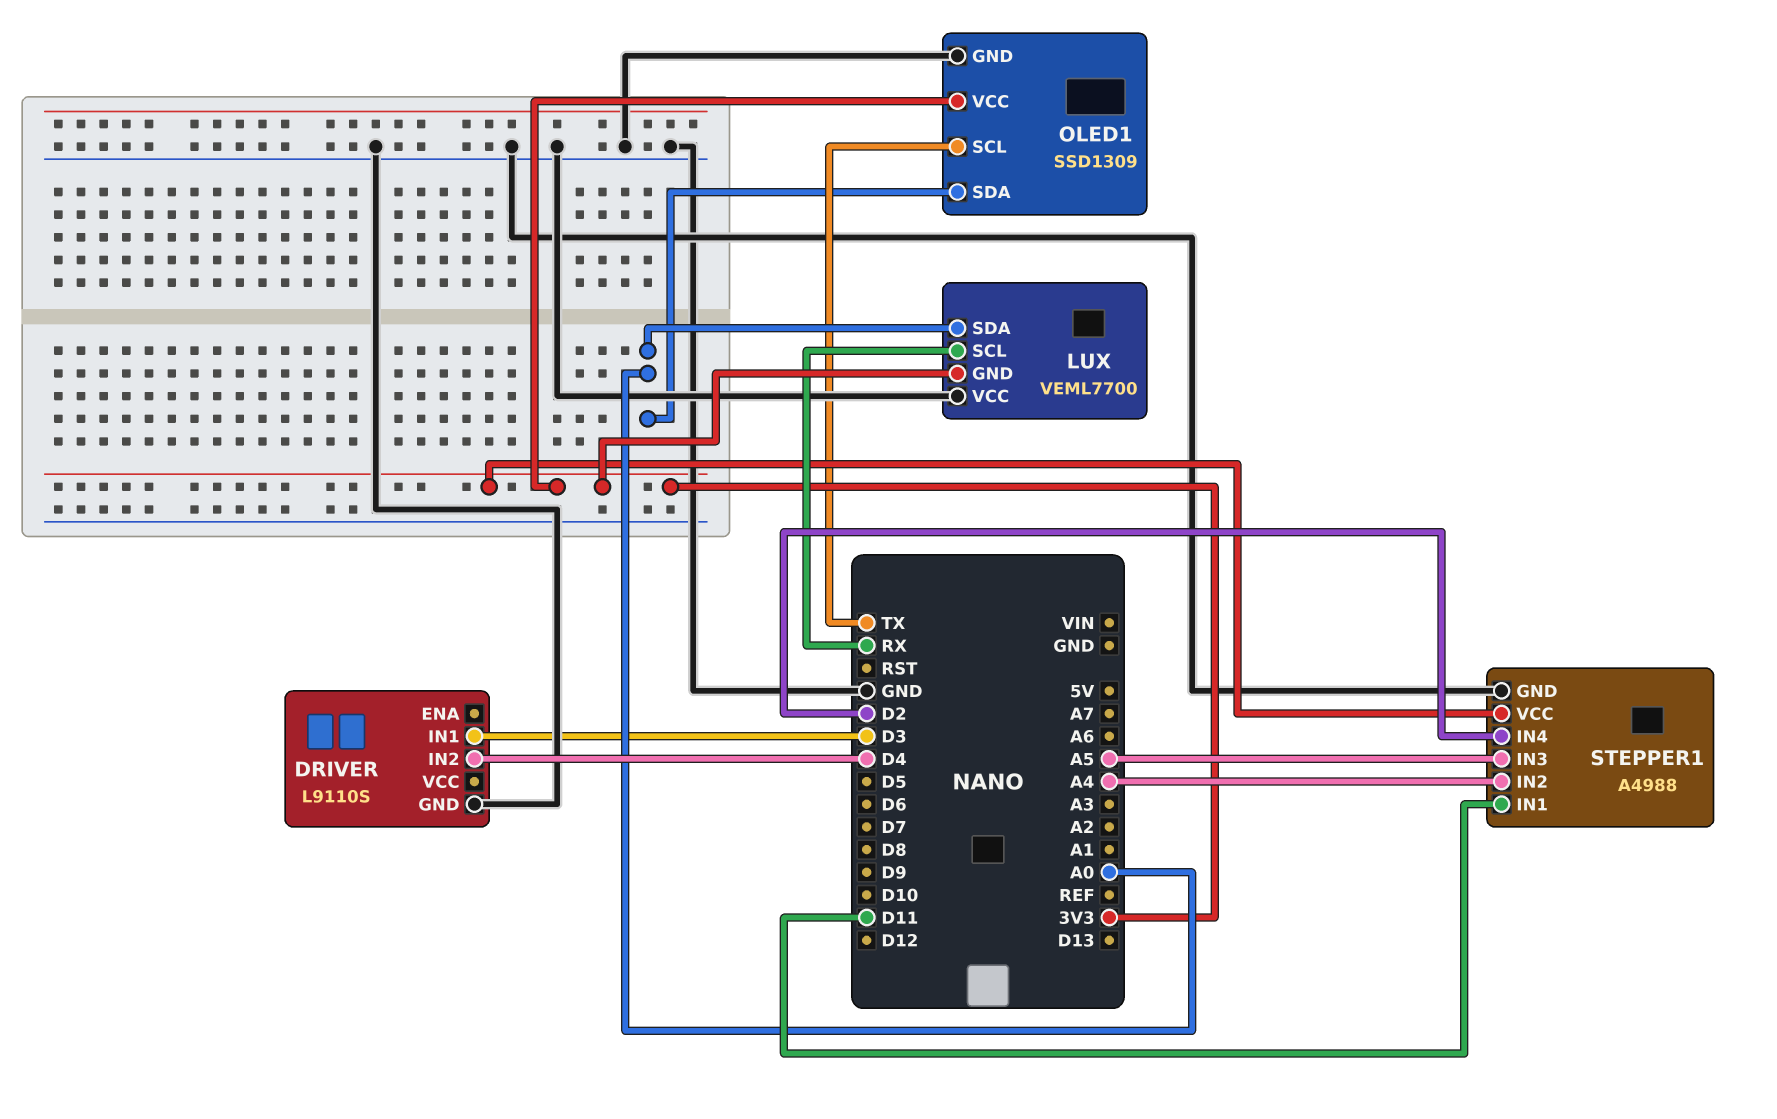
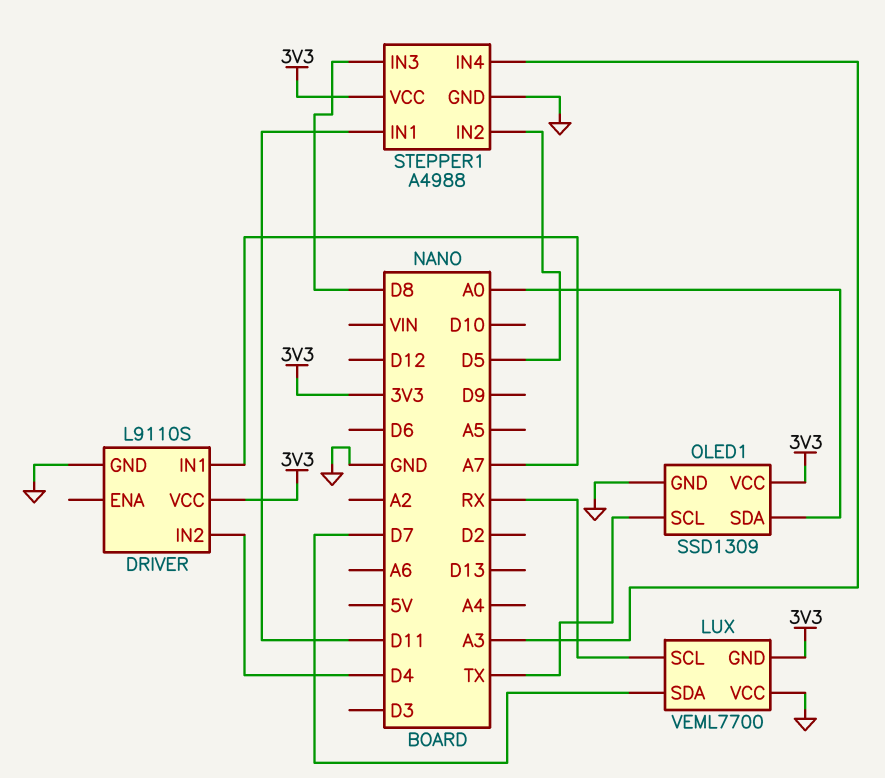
DRIVER pin IN1: D3 -> A7
DRIVER pin VCC: none -> 3V3
LUX pin SDA: A0 -> D7
STEPPER1 pin IN2: A4 -> D5
STEPPER1 pin IN3: A5 -> D8
STEPPER1 pin IN4: D2 -> A3

